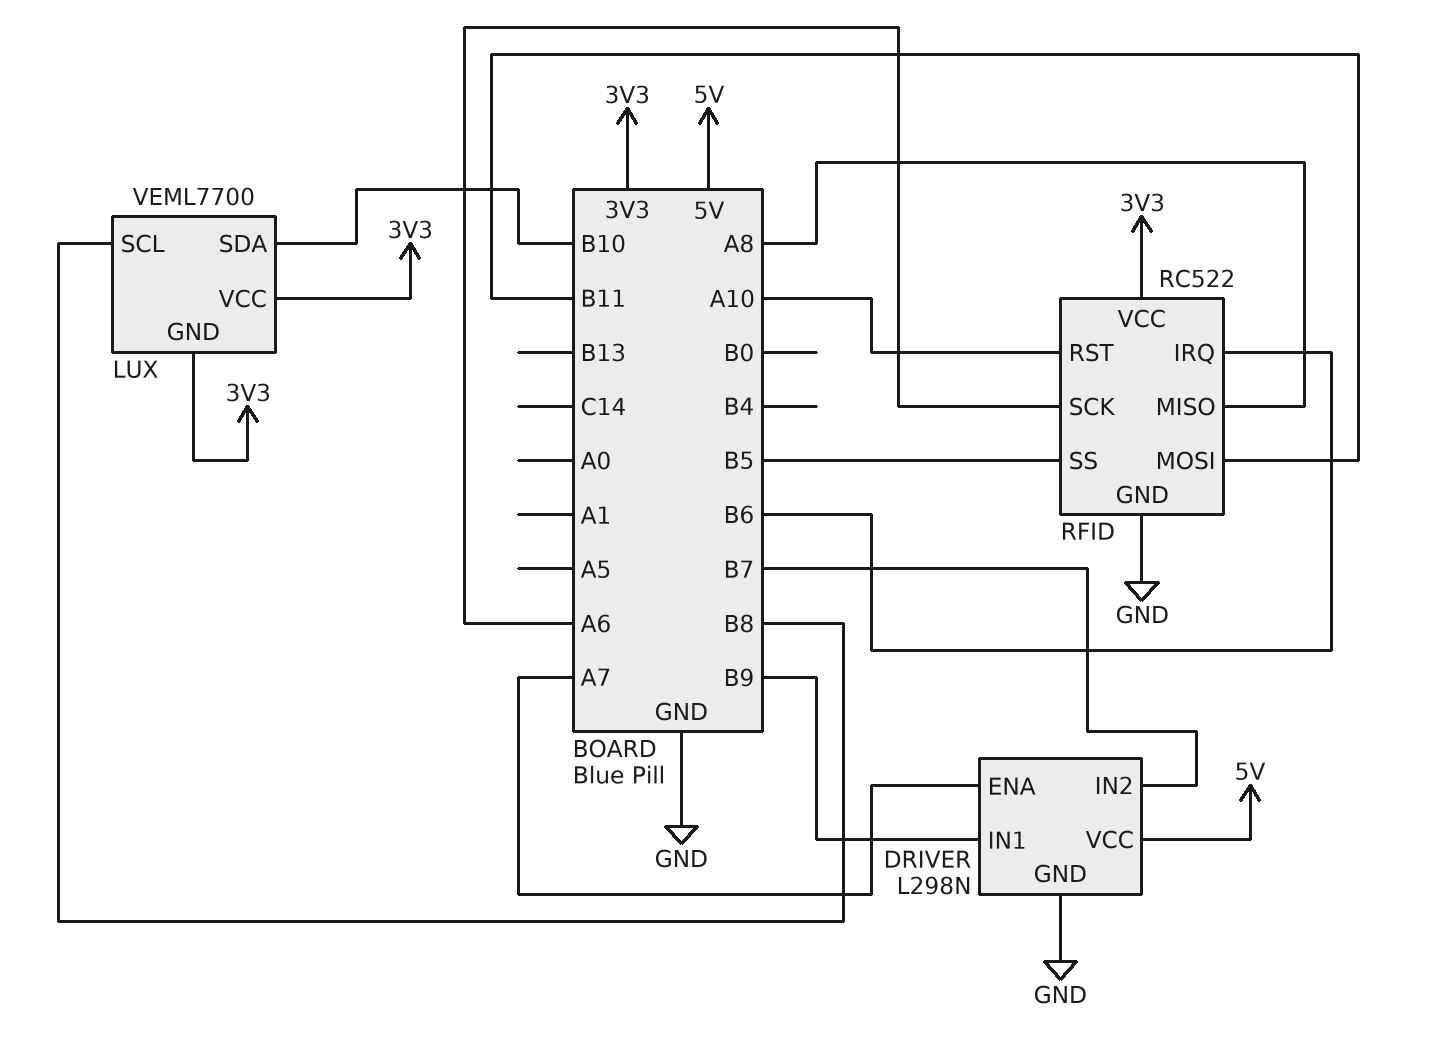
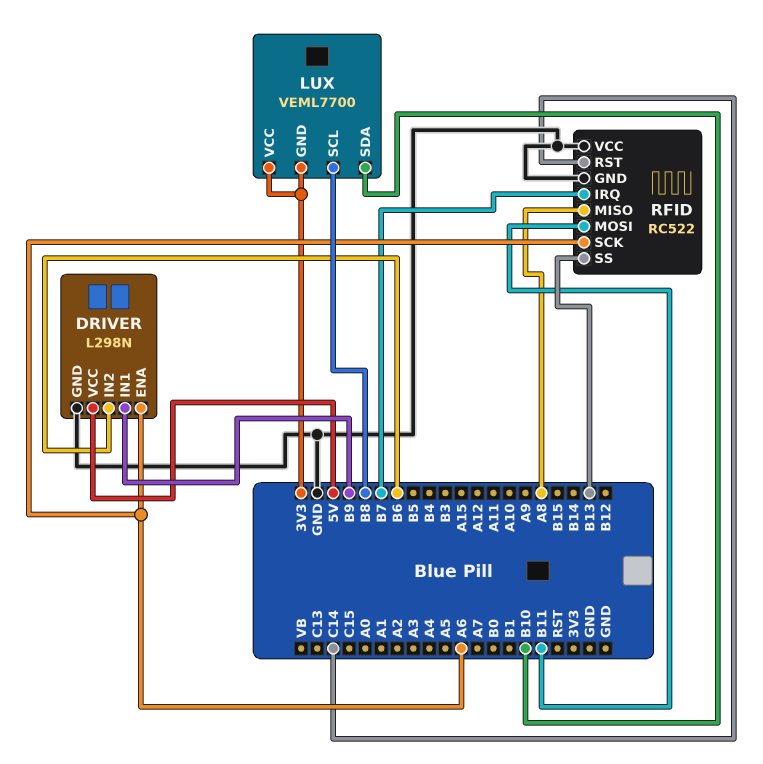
DRIVER pin ENA: A7 -> A6
DRIVER pin IN2: B7 -> B6
RFID pin IRQ: B6 -> B7
RFID pin RST: A10 -> C14
RFID pin SS: B5 -> B13
RFID pin VCC: 3V3 -> GND

